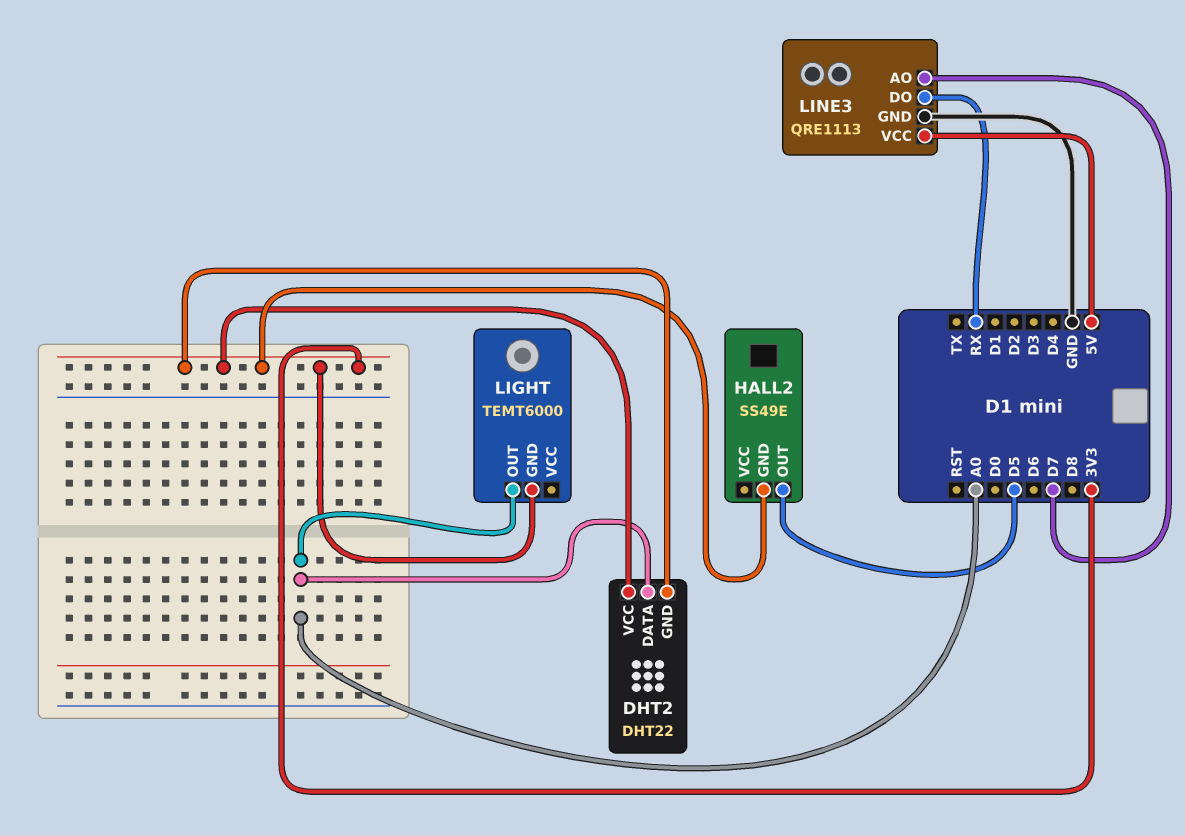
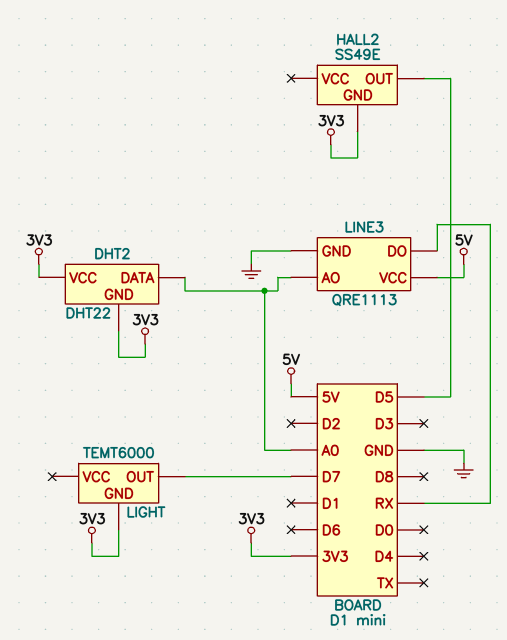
LIGHT pin OUT: A0 -> D7
LINE3 pin AO: D7 -> A0

